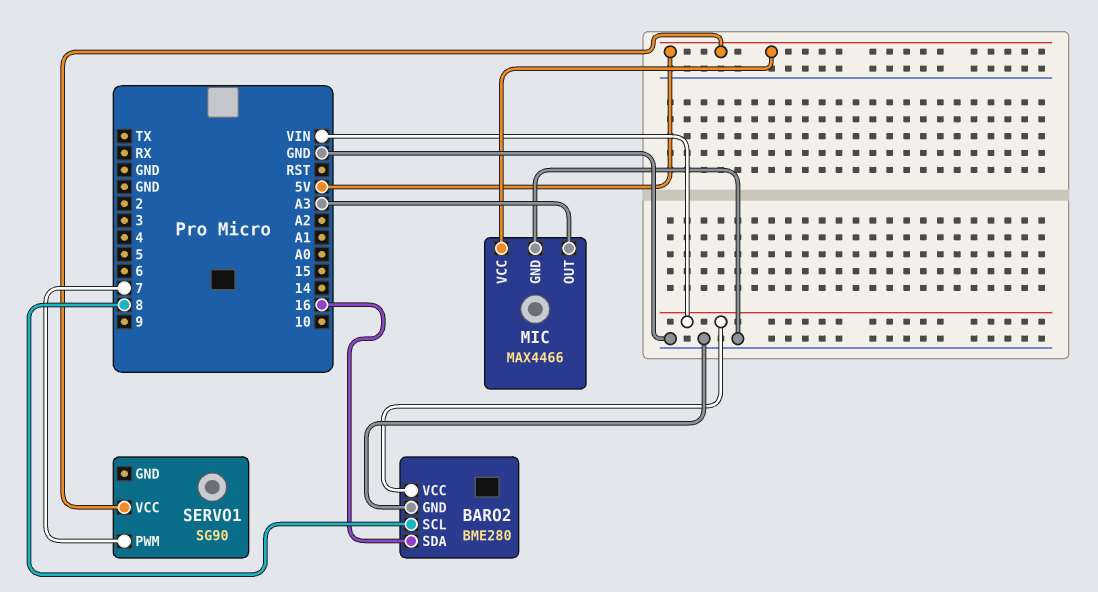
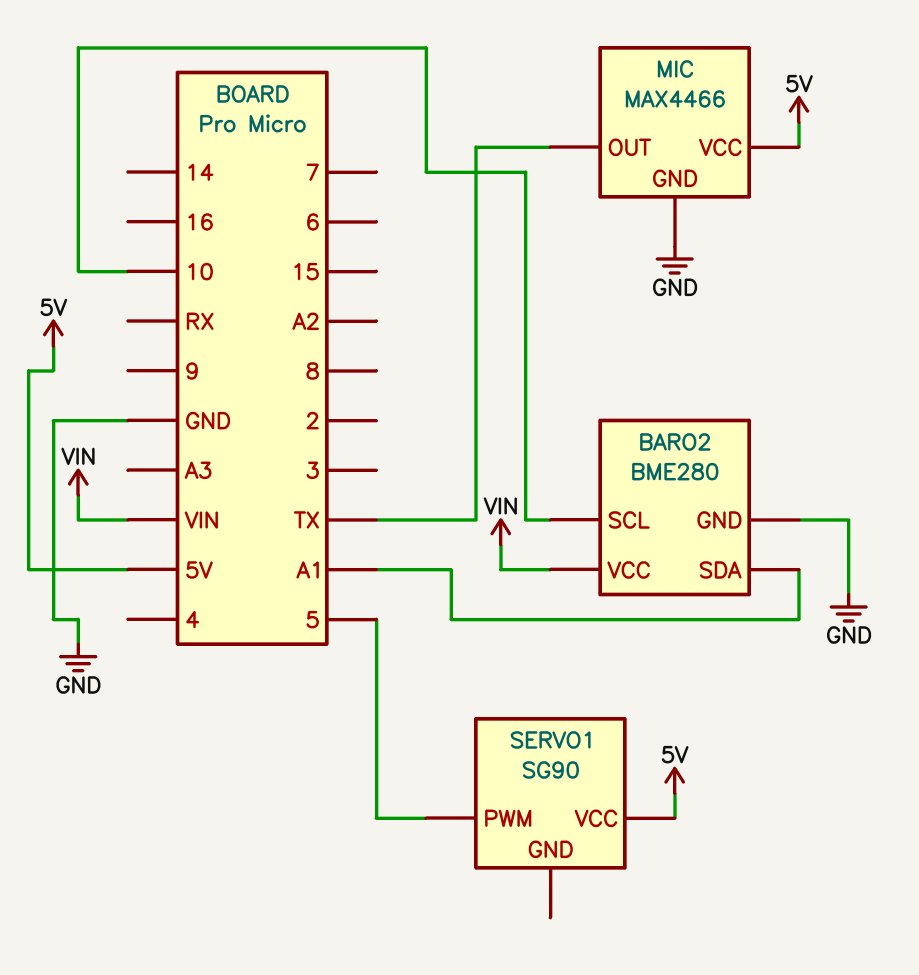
BARO2 pin SCL: 8 -> 10
BARO2 pin SDA: 16 -> A1
MIC pin OUT: A3 -> TX
SERVO1 pin PWM: 7 -> 5

